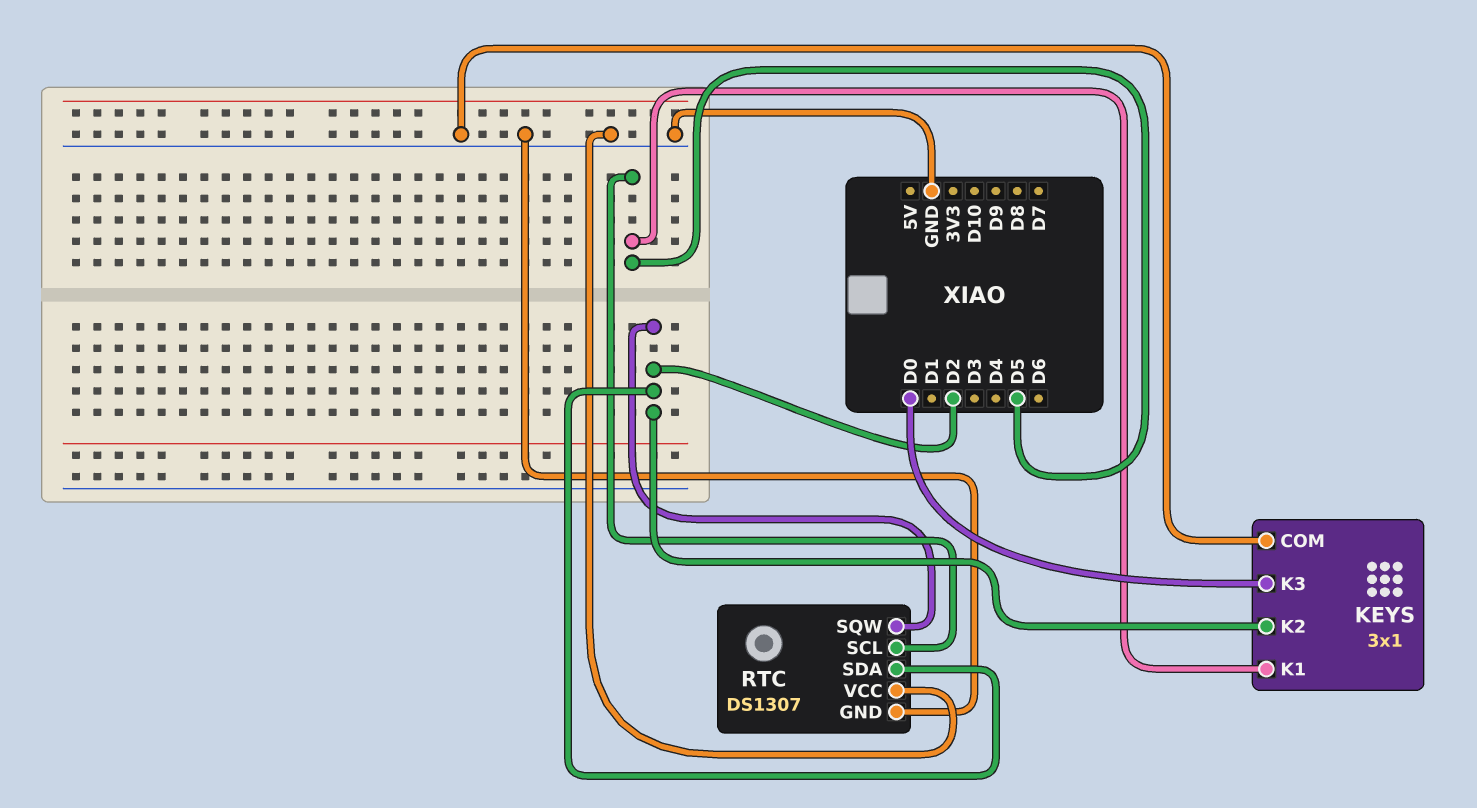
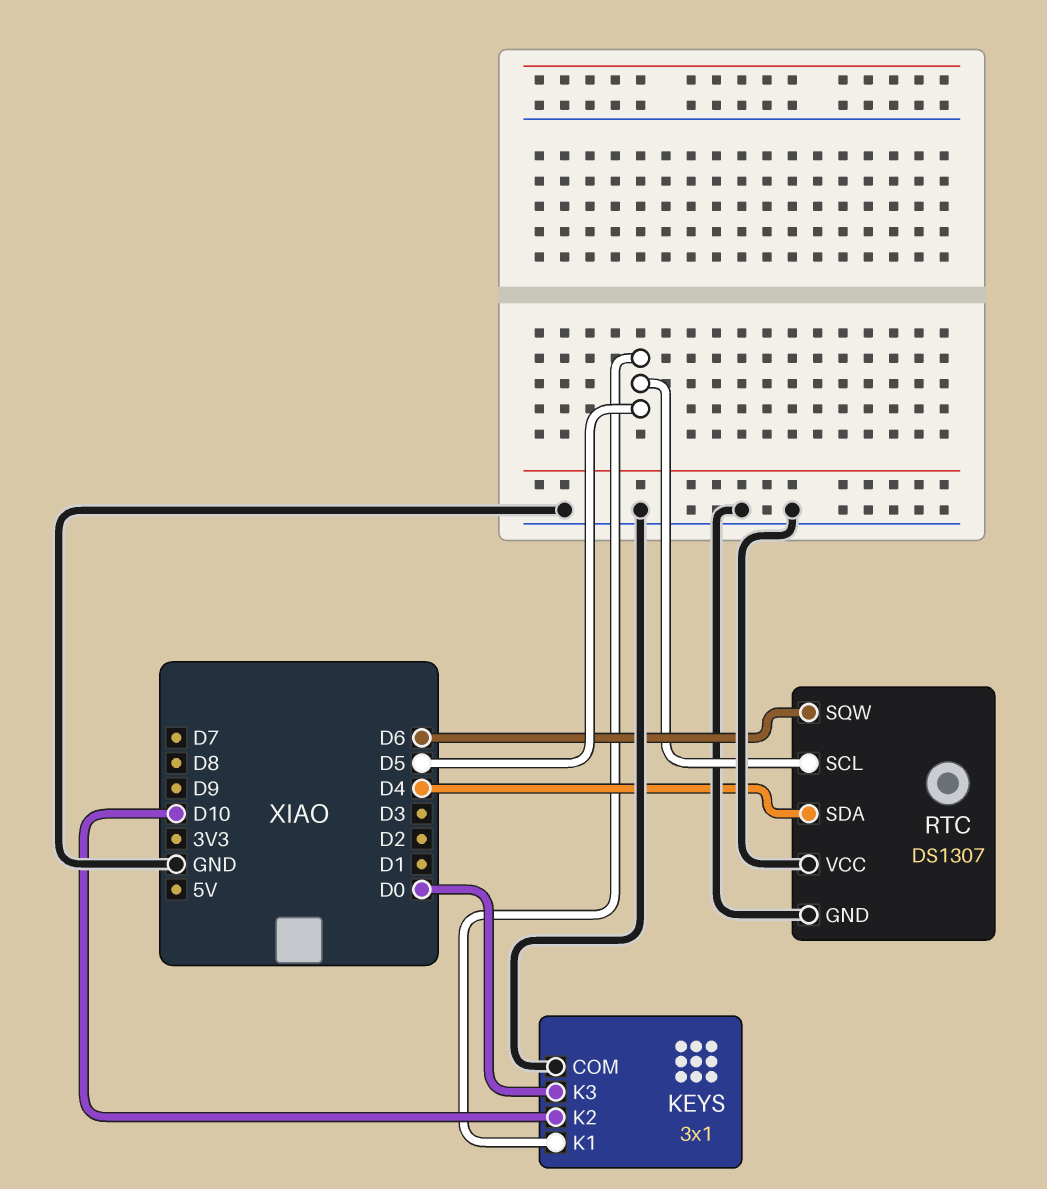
KEYS pin K2: D2 -> D10
RTC pin SDA: D2 -> D4
RTC pin SQW: D2 -> D6

